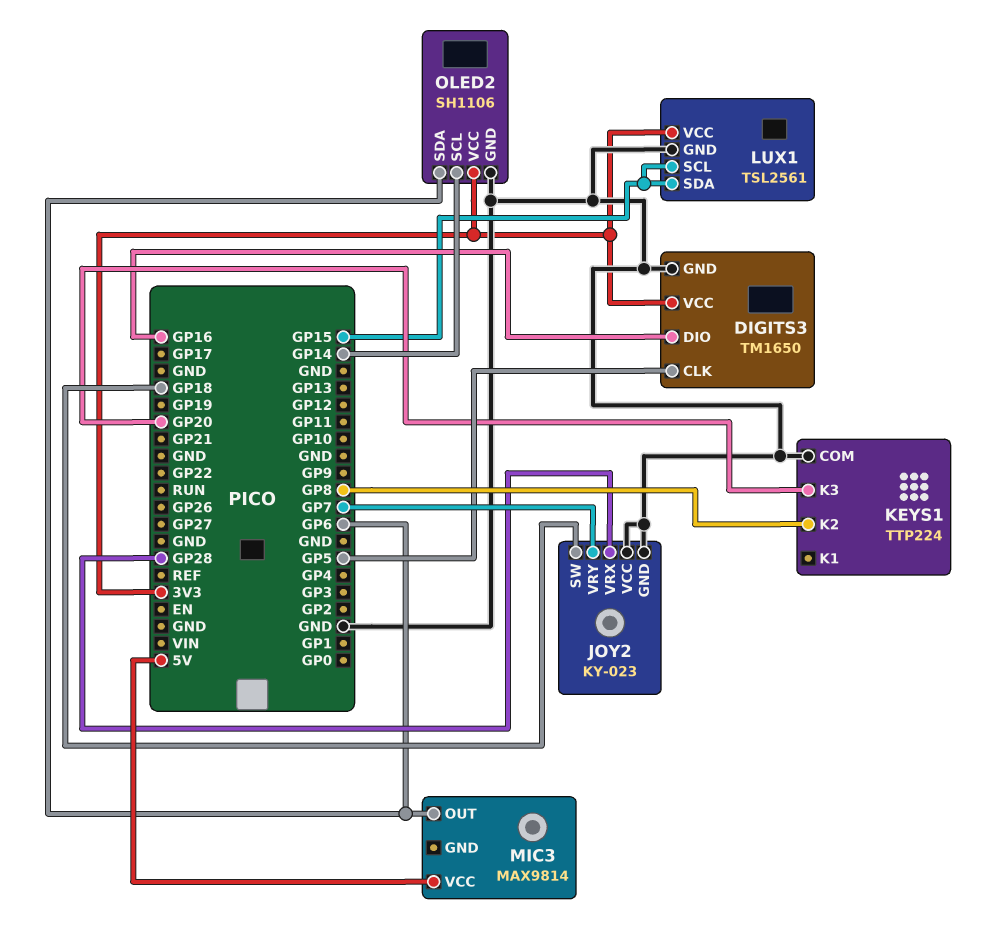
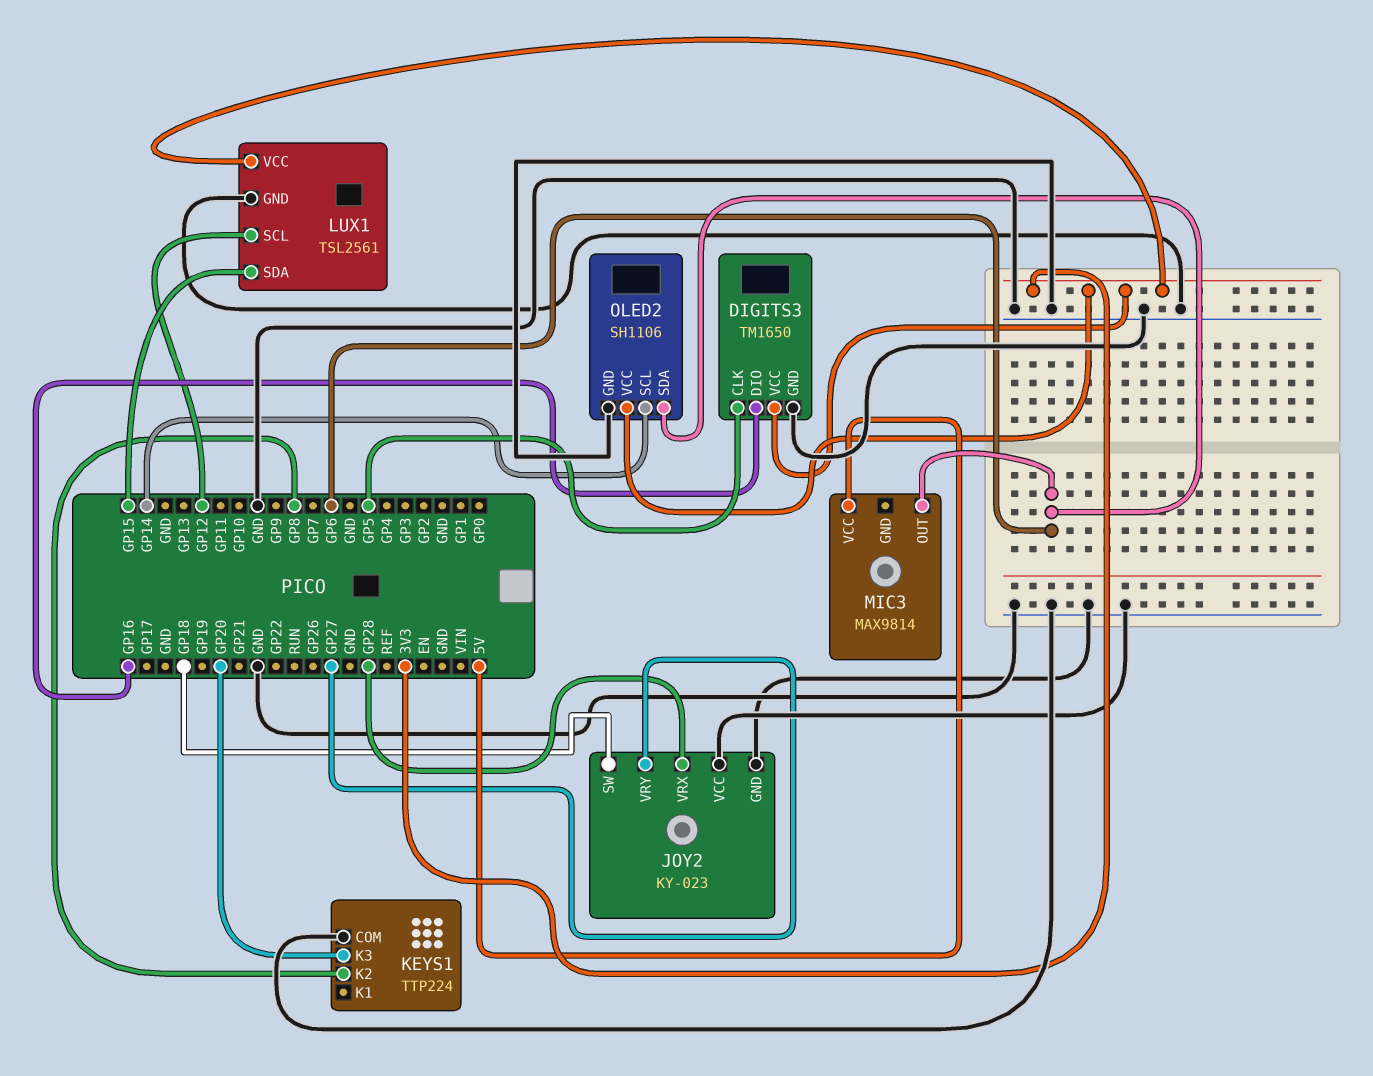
JOY2 pin VRY: GP7 -> GP27
LUX1 pin SCL: GP15 -> GP12

